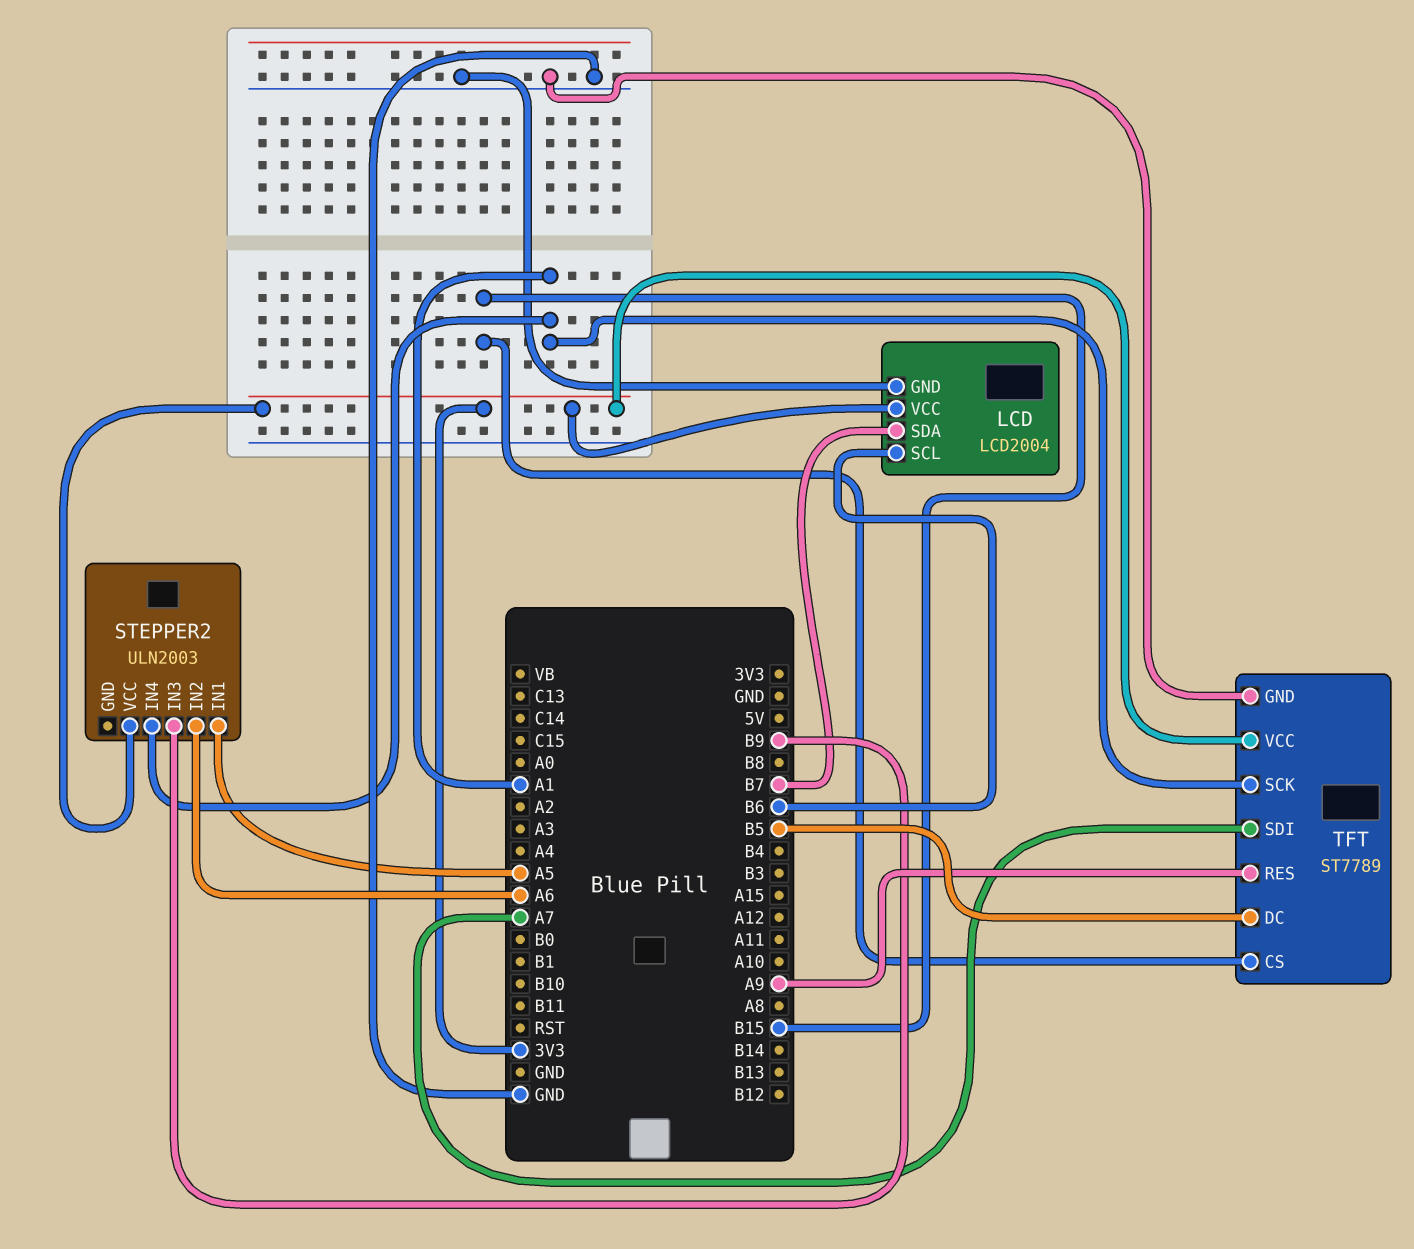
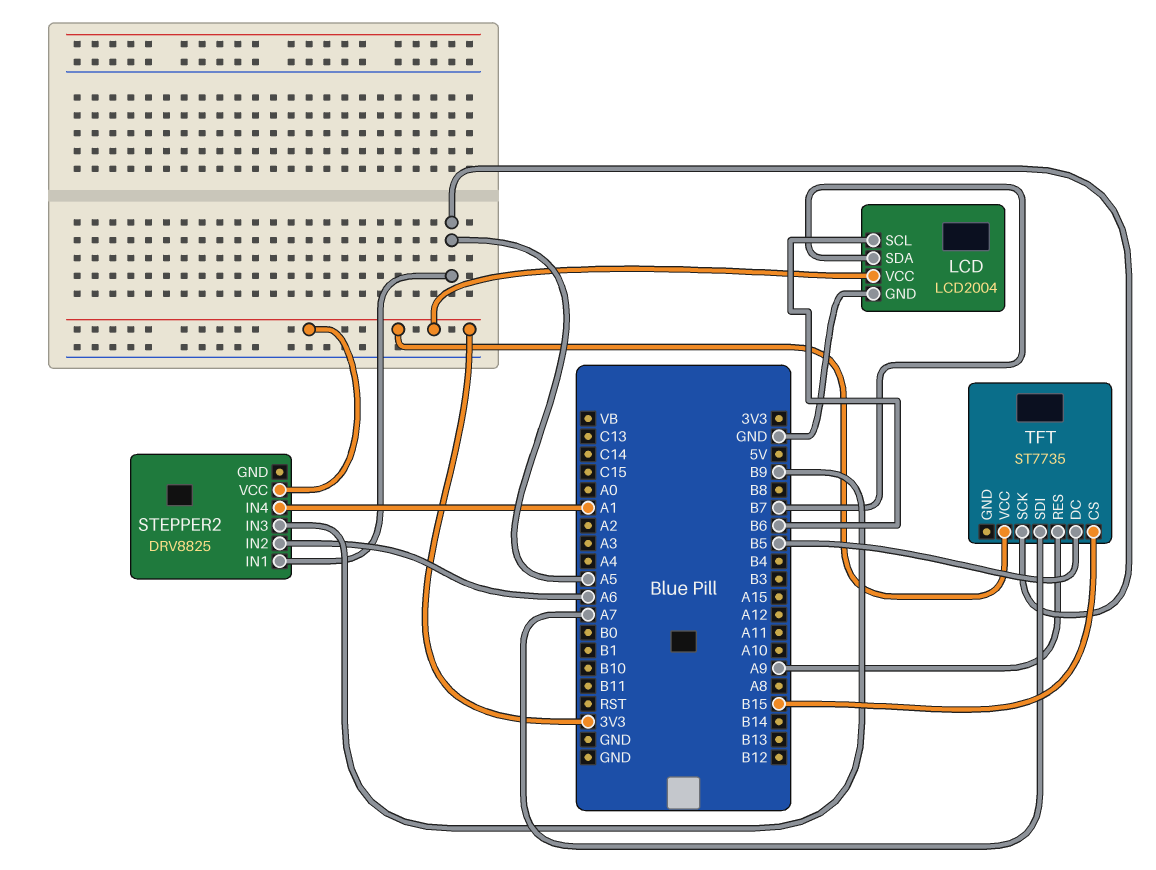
STEPPER2: ULN2003 -> DRV8825
TFT: ST7789 -> ST7735
TFT pin GND: GND -> none
TFT pin SCK: A1 -> A5

